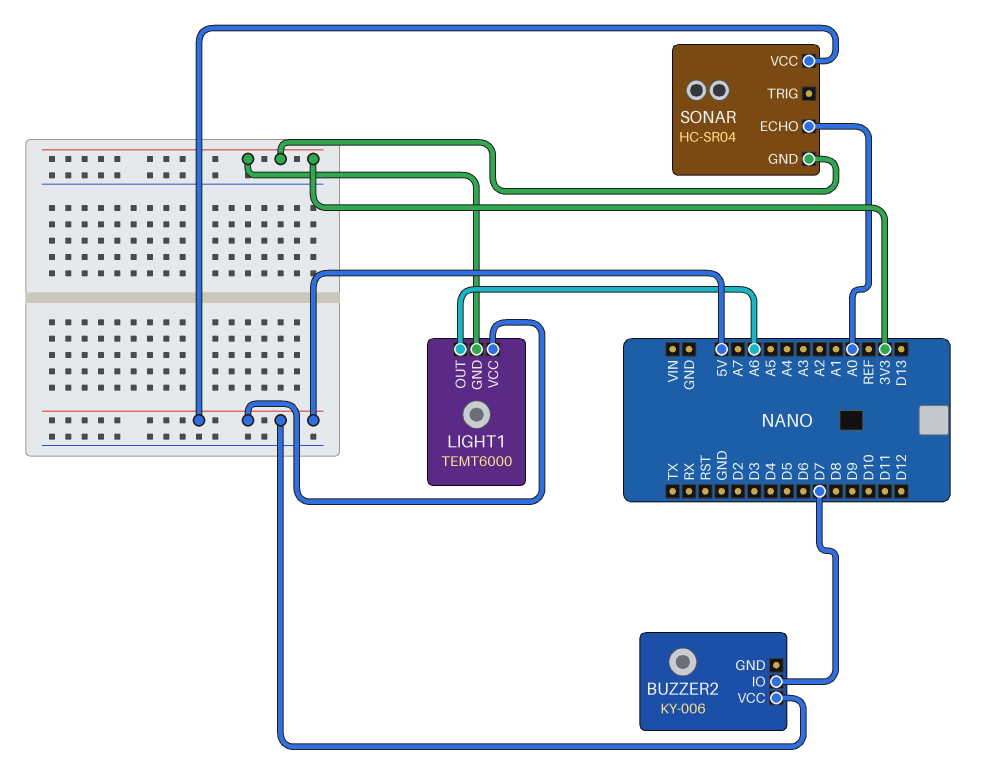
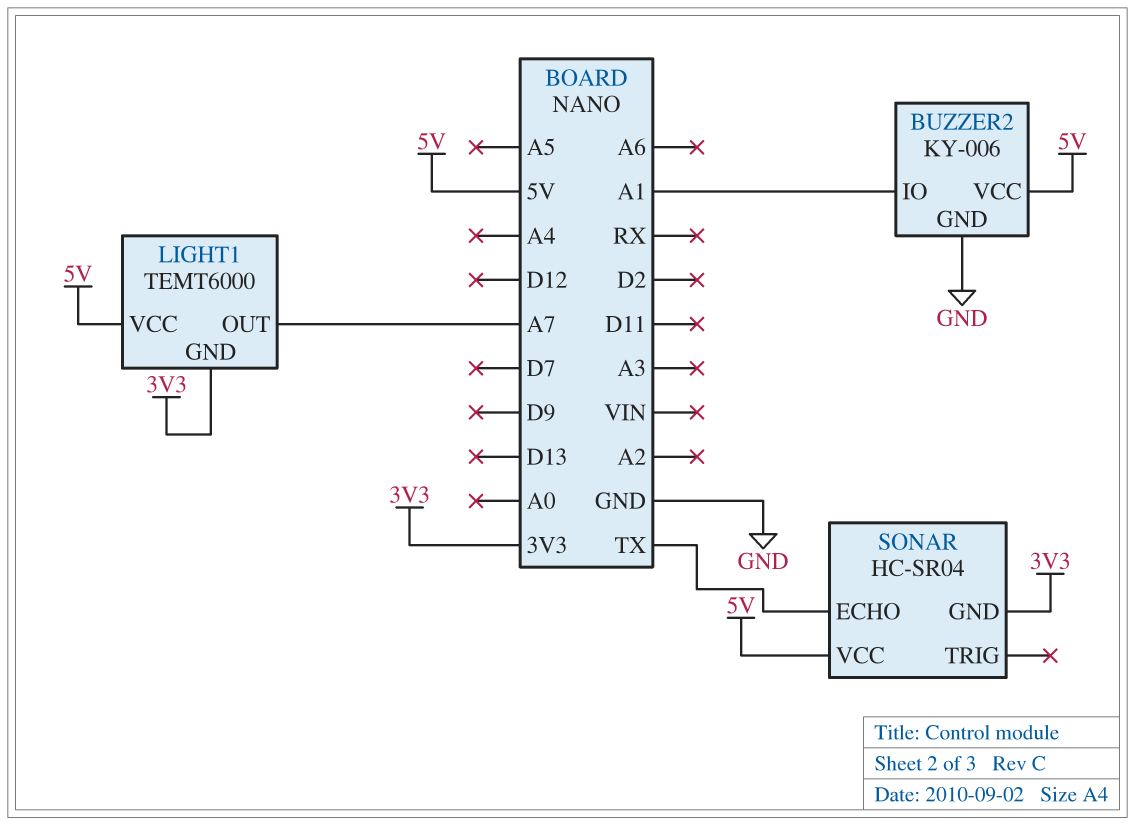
BUZZER2 pin GND: none -> GND
BUZZER2 pin IO: D7 -> A1
LIGHT1 pin OUT: A6 -> A7
SONAR pin ECHO: A0 -> TX

